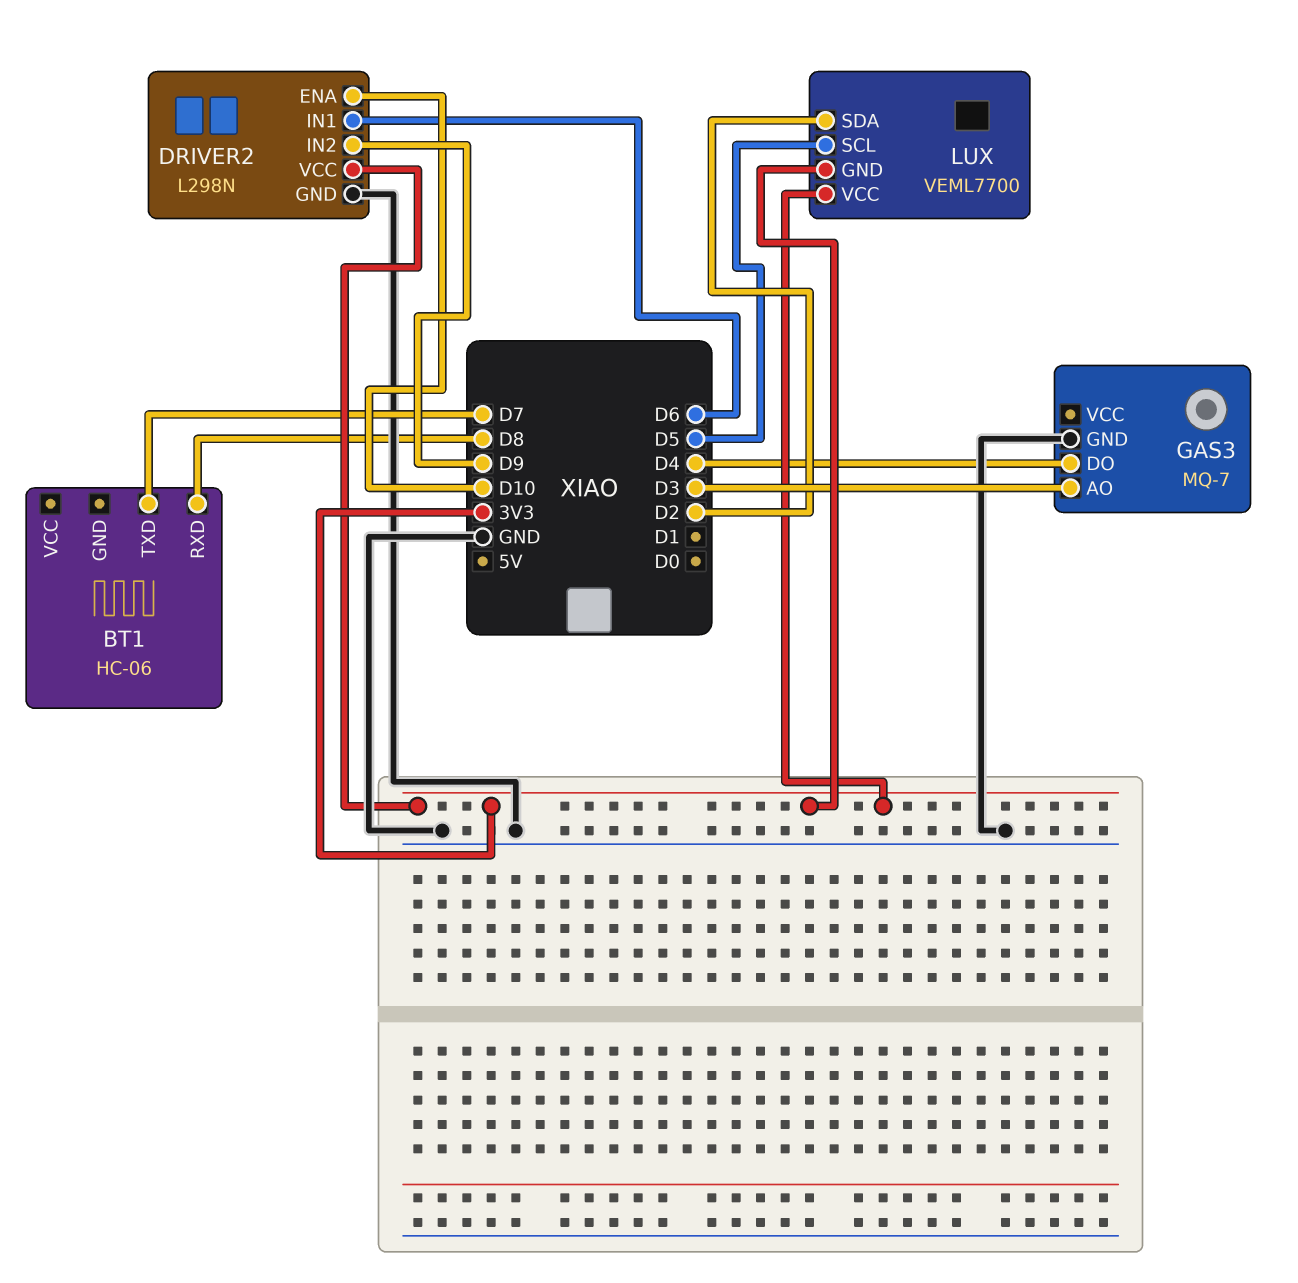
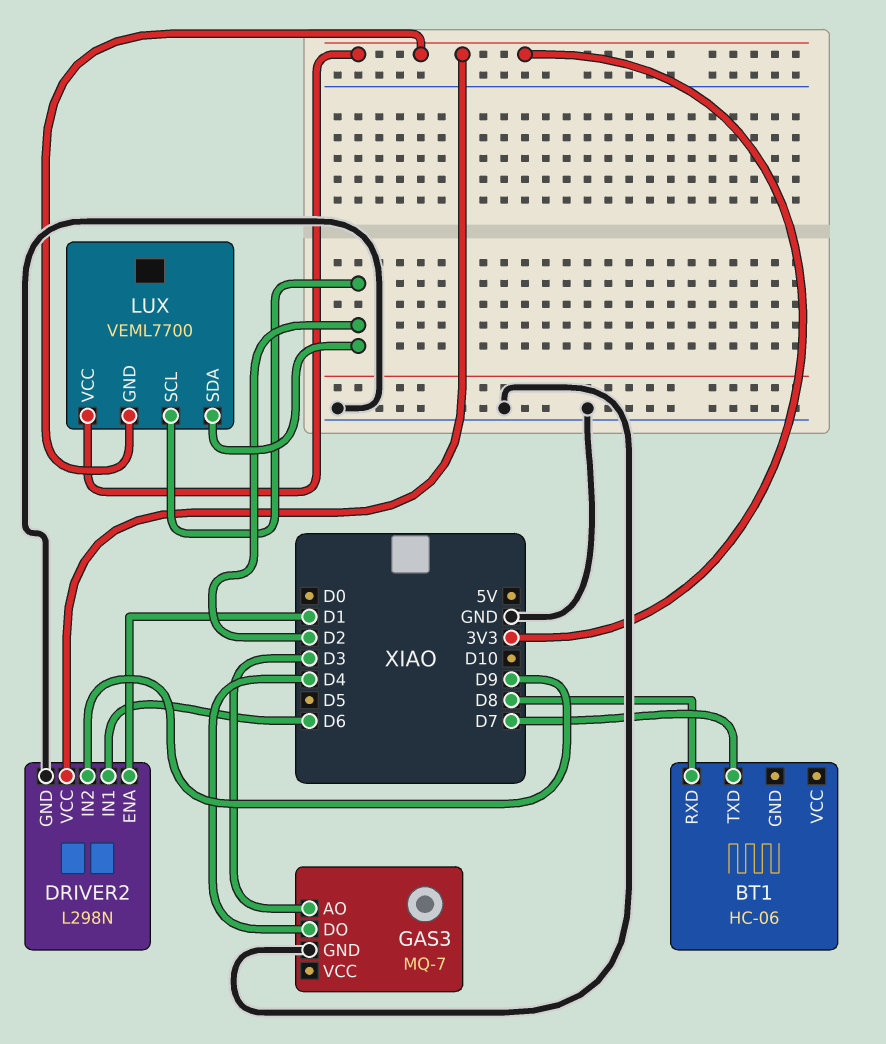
DRIVER2 pin ENA: D10 -> D1
LUX pin SCL: D5 -> D2

